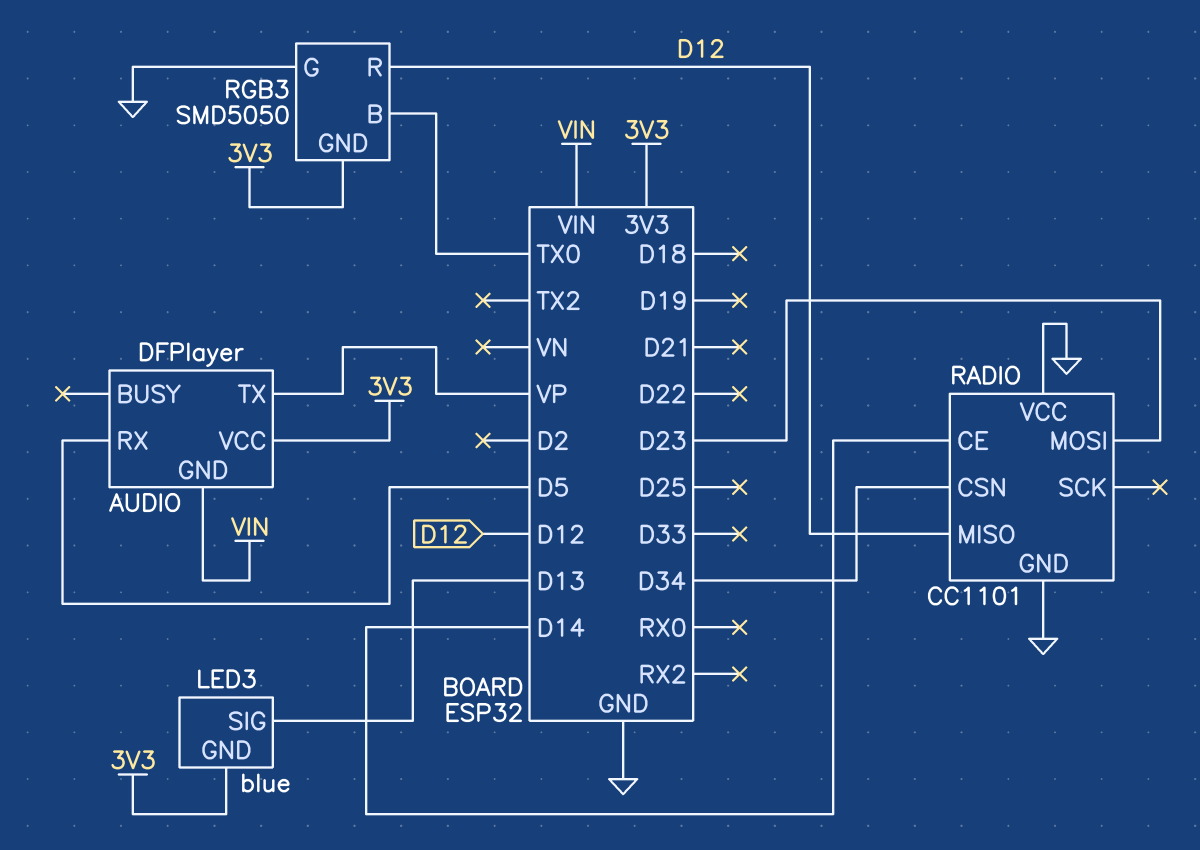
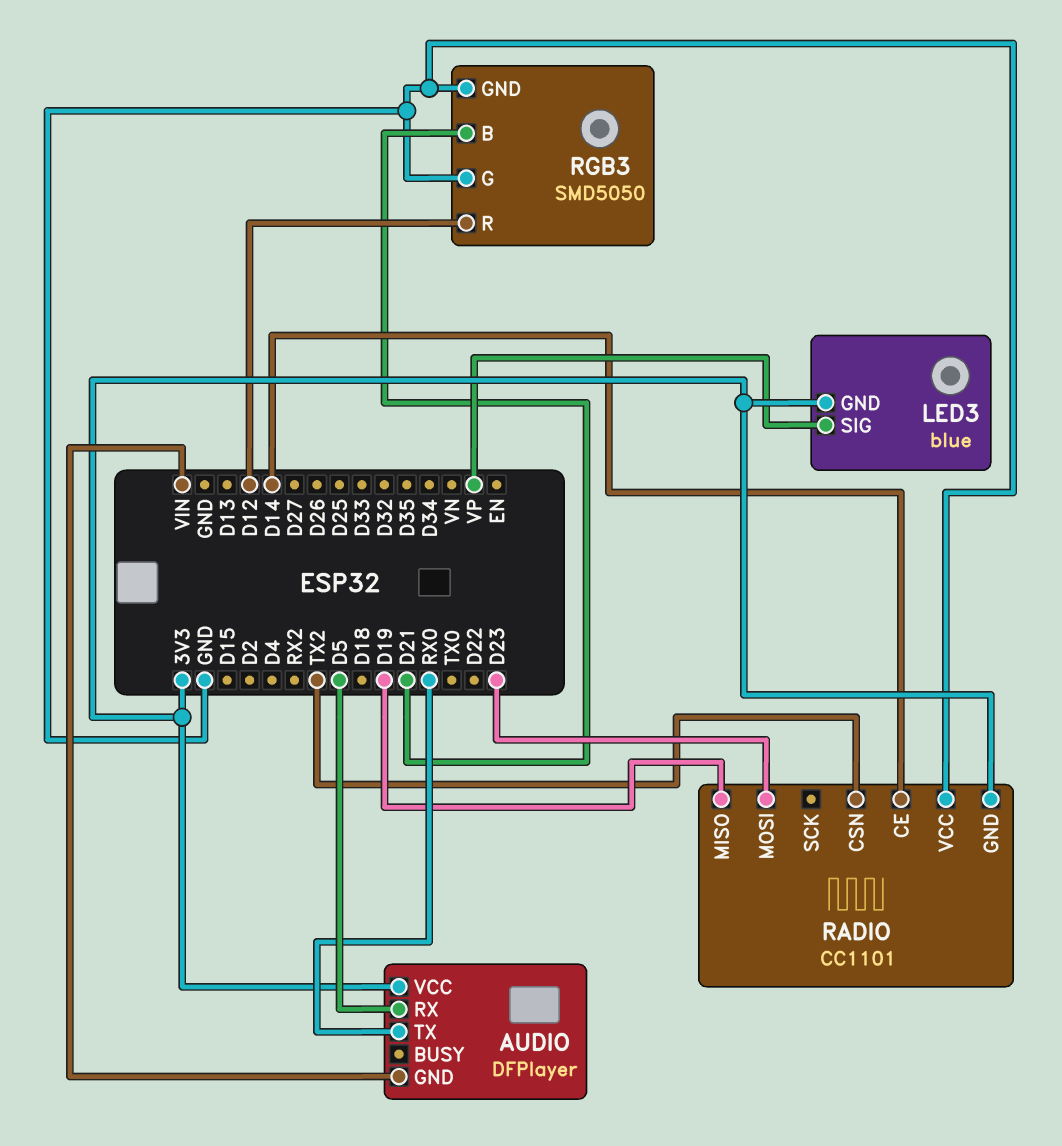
AUDIO pin TX: VP -> RX0
LED3 pin SIG: D13 -> VP
RADIO pin CSN: D34 -> TX2
RADIO pin GND: GND -> 3V3
RADIO pin MISO: D12 -> D19
RGB3 pin B: TX0 -> D21
RGB3 pin GND: 3V3 -> GND

